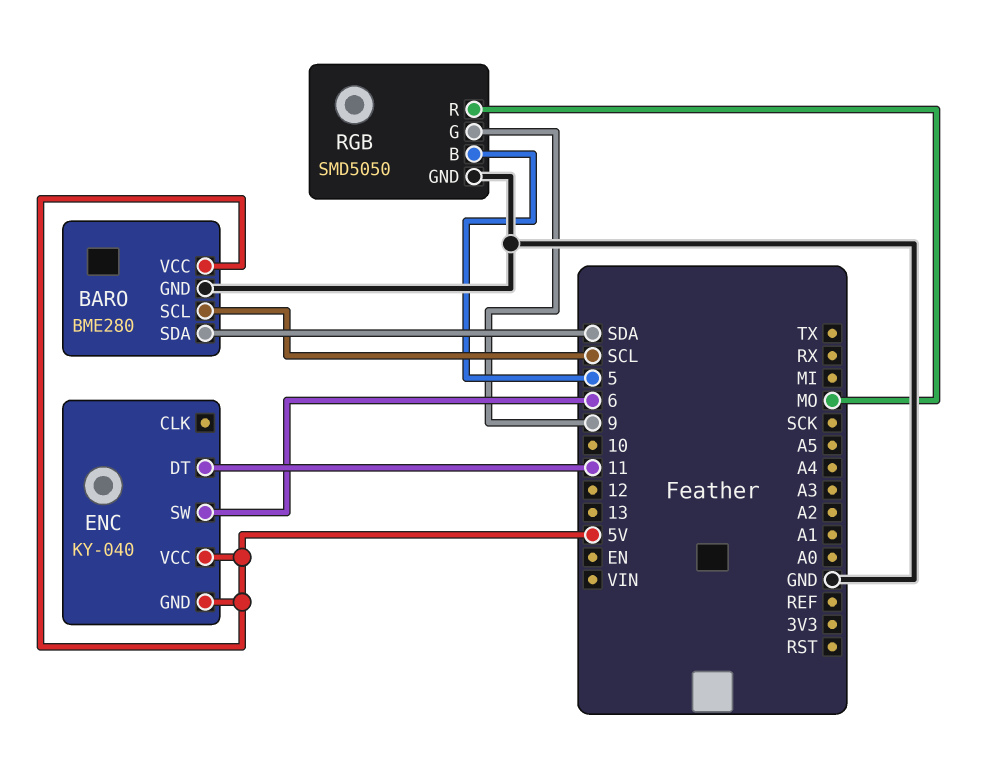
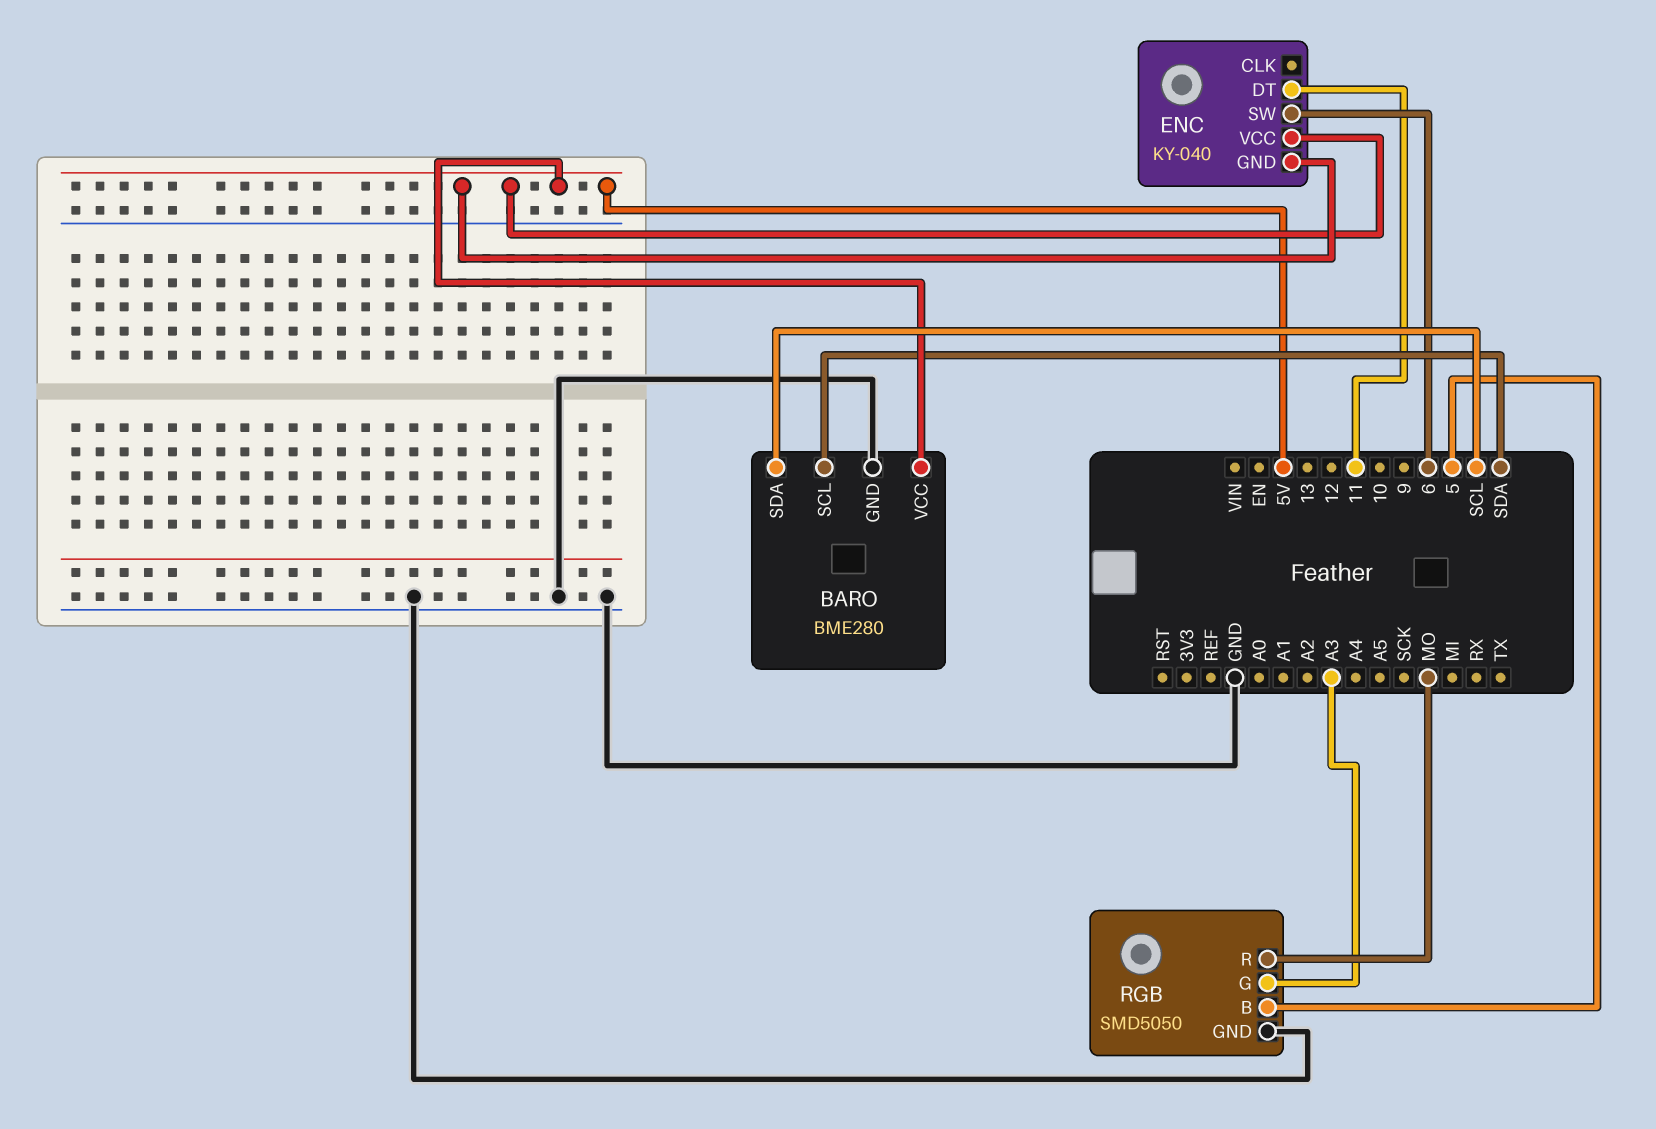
BARO pin SCL: SCL -> SDA
BARO pin SDA: SDA -> SCL
RGB pin G: 9 -> A3

